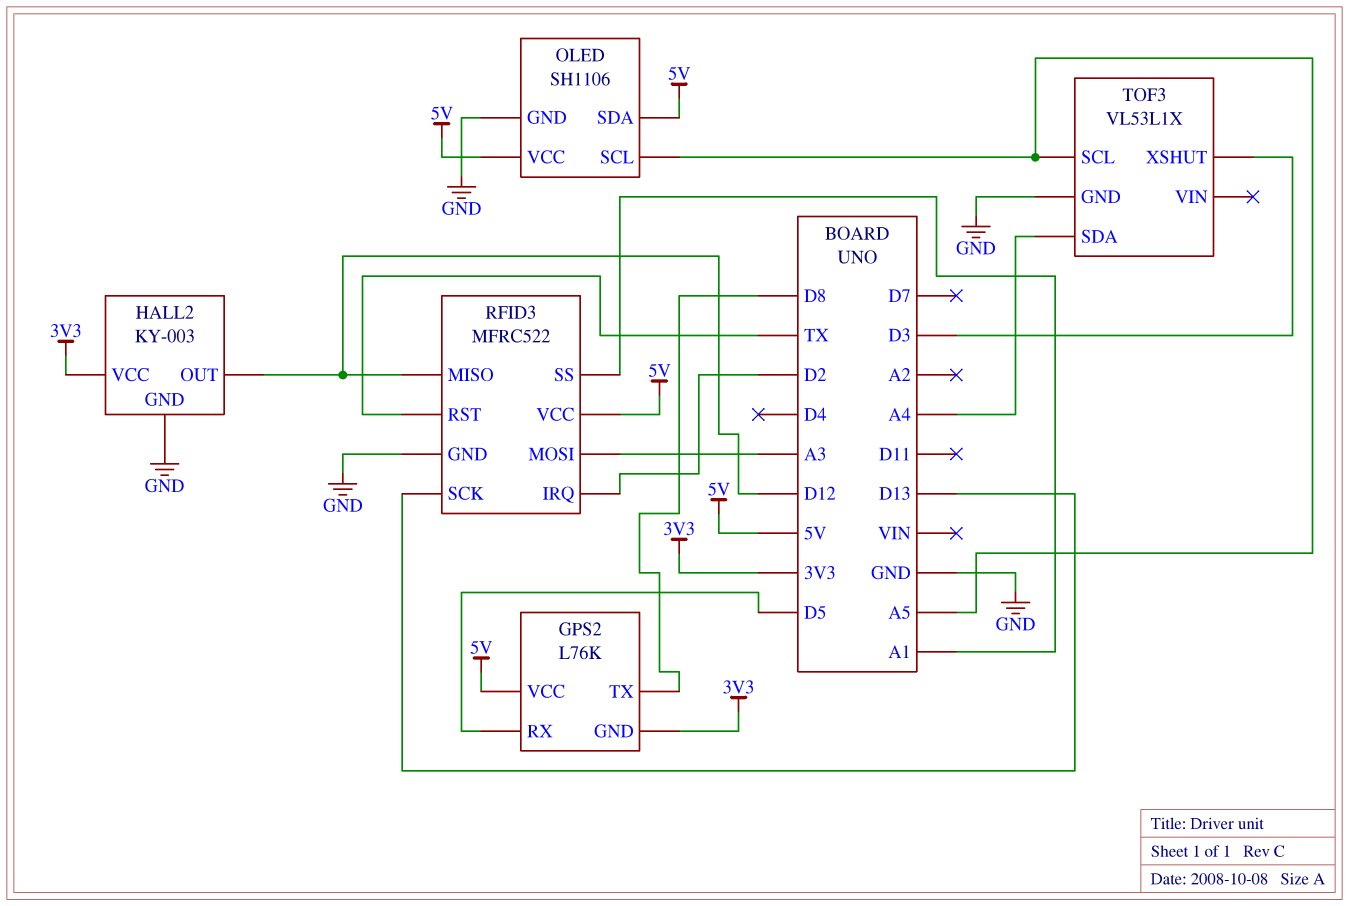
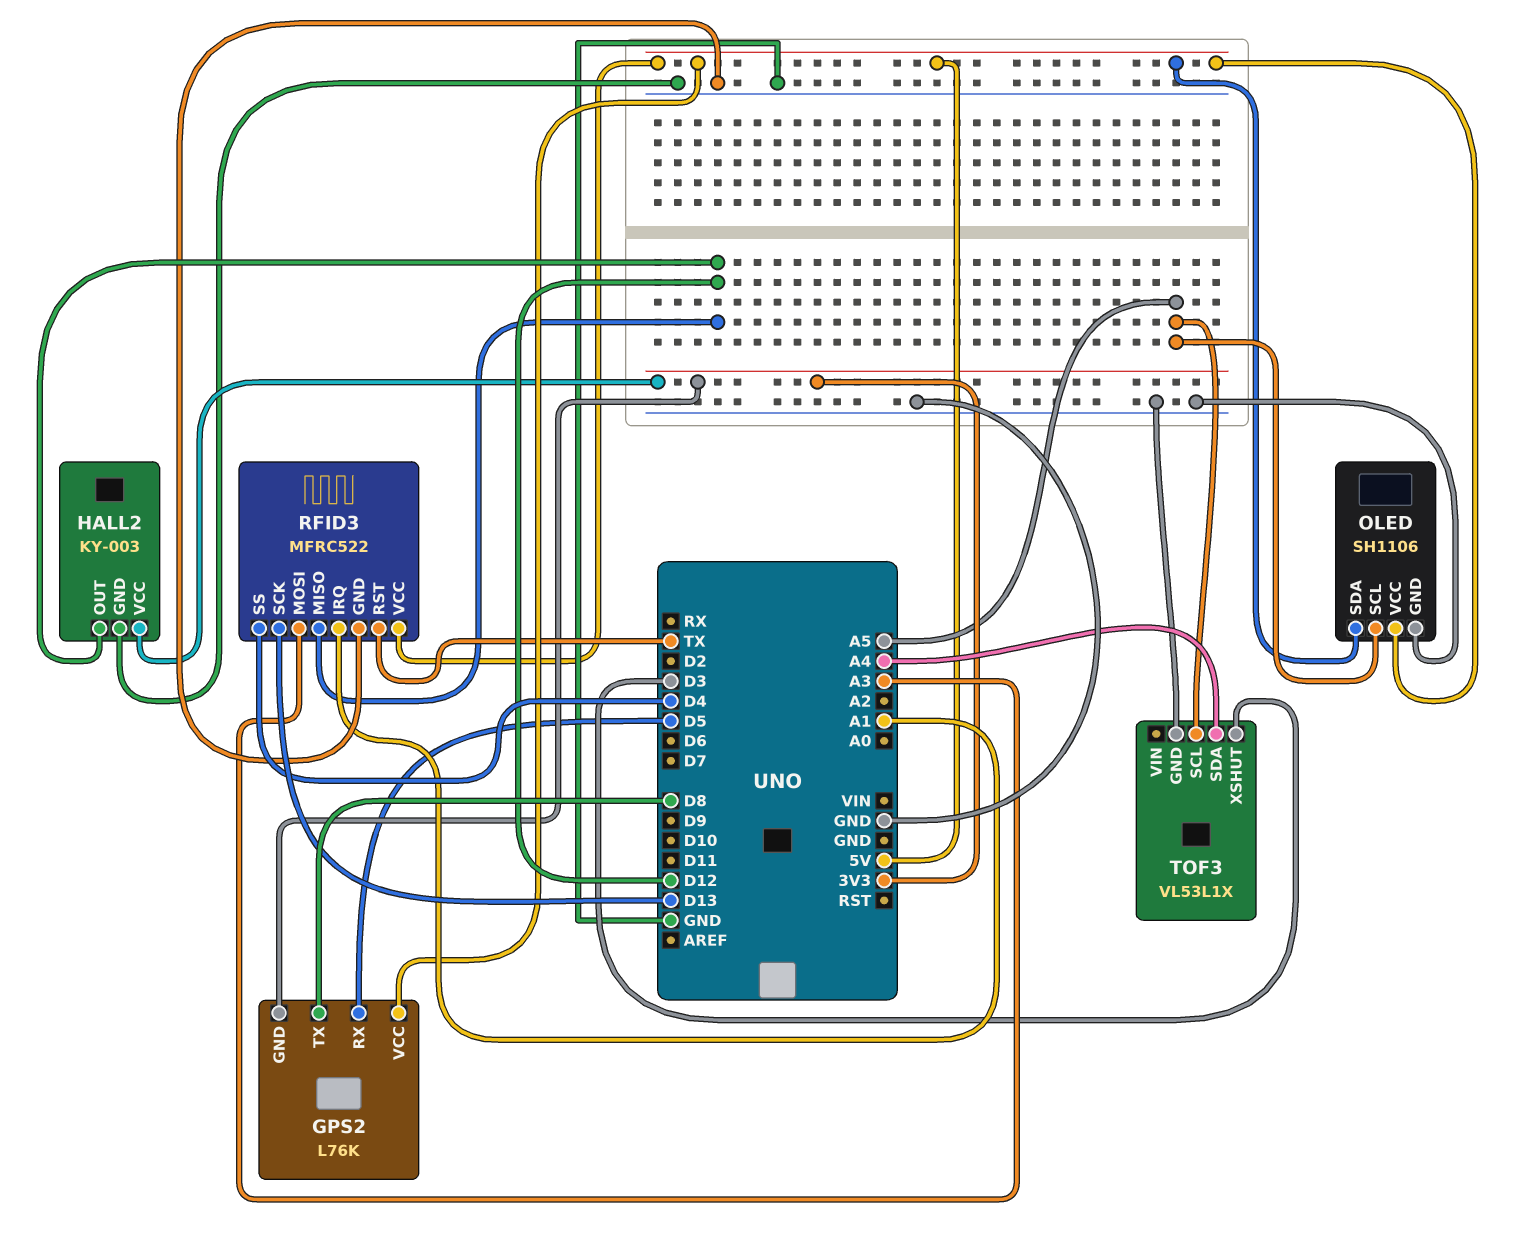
RFID3 pin IRQ: D2 -> A1
RFID3 pin SS: A1 -> D4

